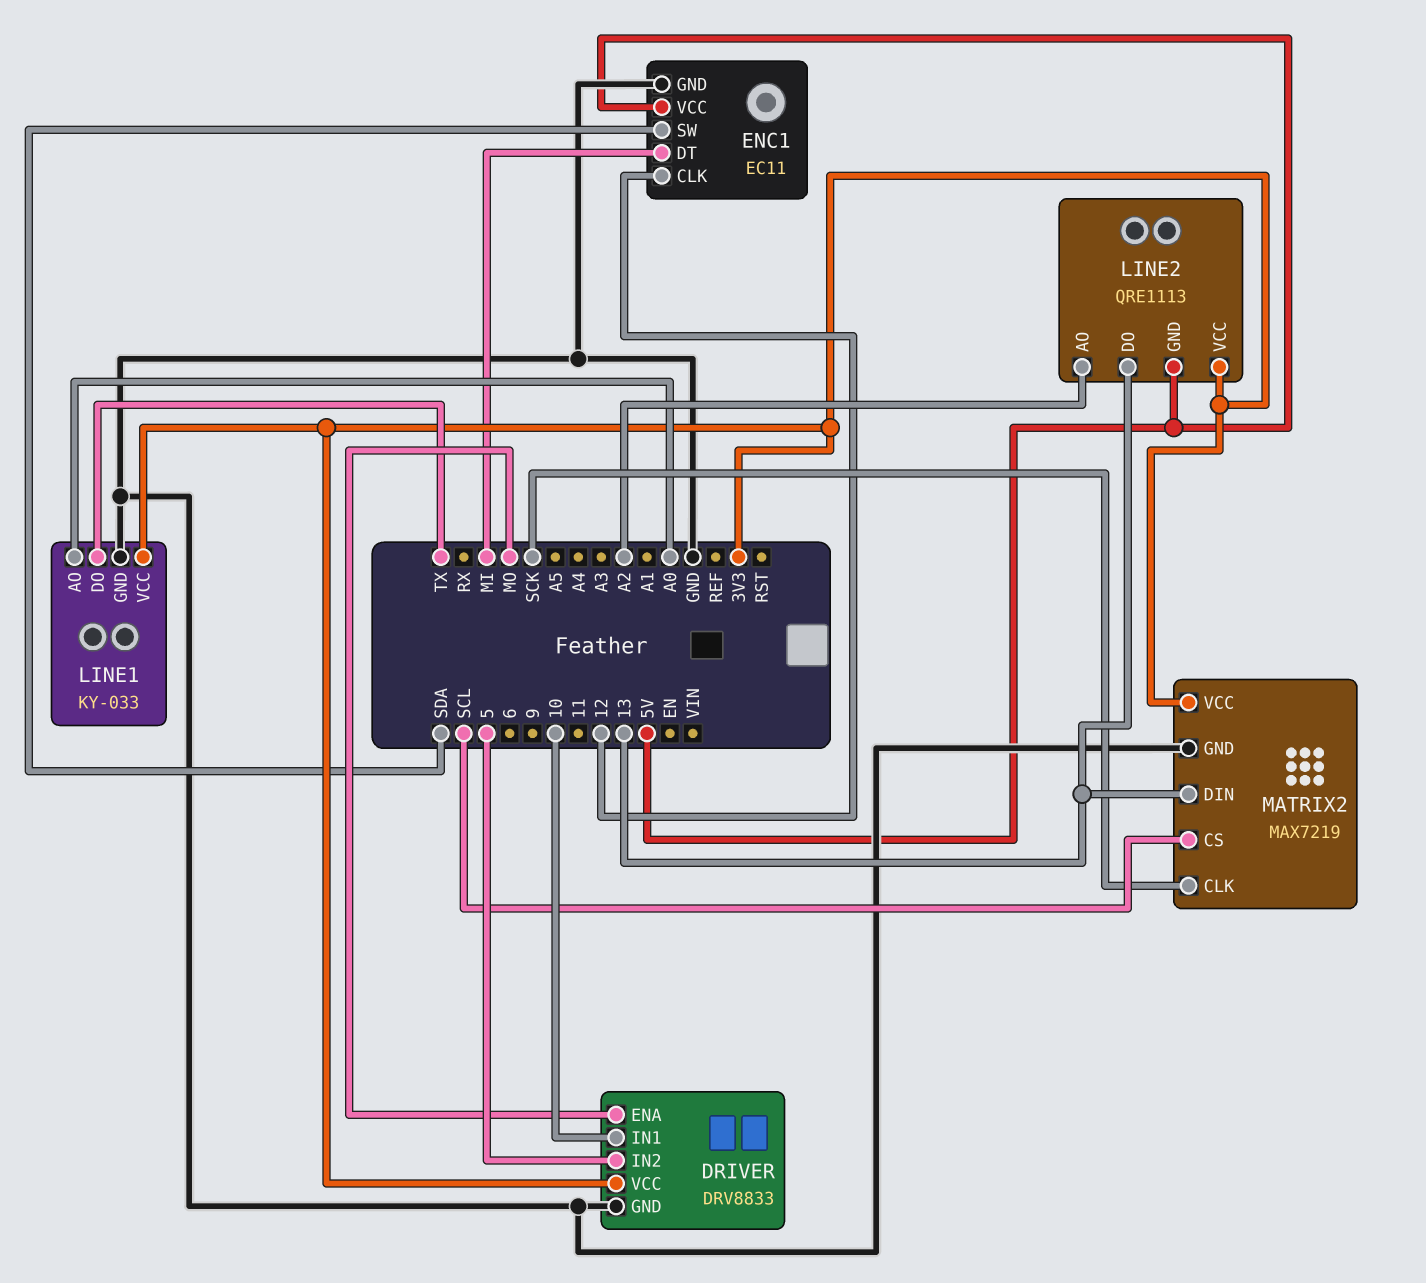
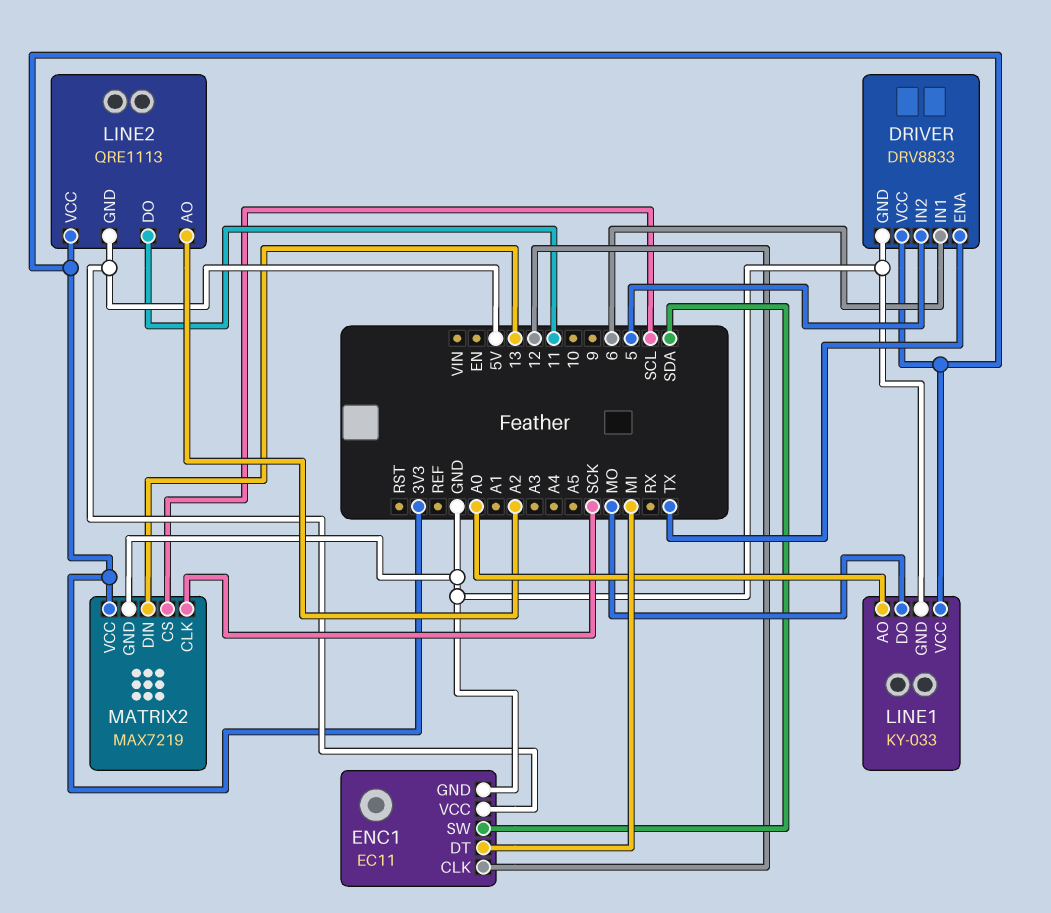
DRIVER pin ENA: MO -> TX
DRIVER pin IN1: 10 -> 6
LINE1 pin DO: TX -> MO
LINE2 pin DO: 13 -> 11

